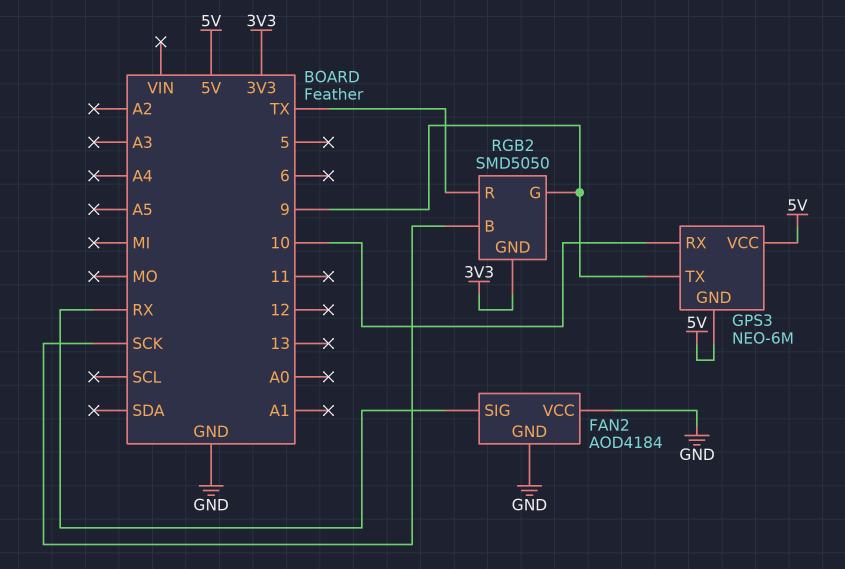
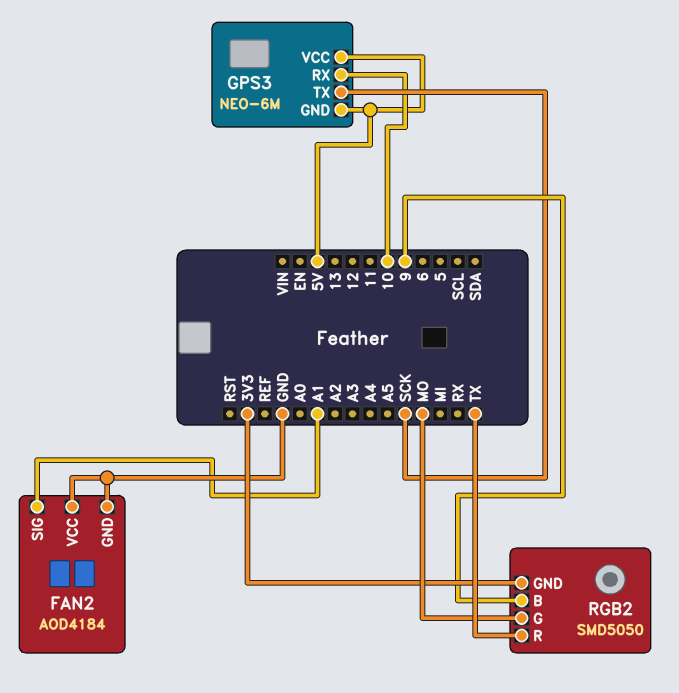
FAN2 pin SIG: RX -> A1
GPS3 pin TX: 9 -> SCK
RGB2 pin B: SCK -> 9
RGB2 pin G: 9 -> MO

